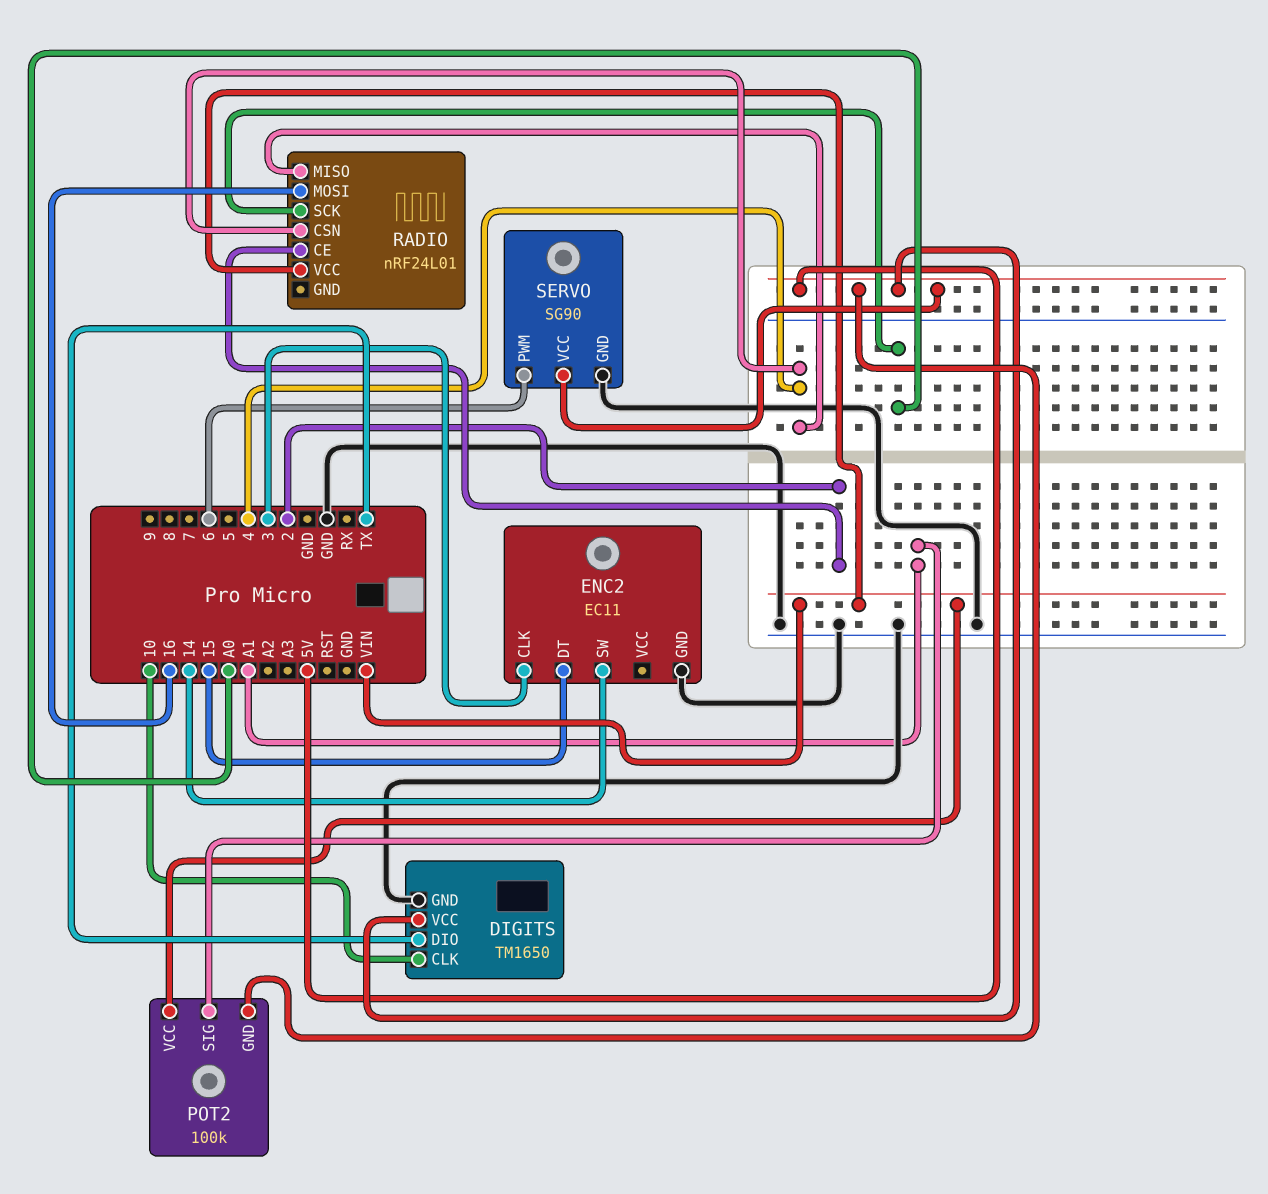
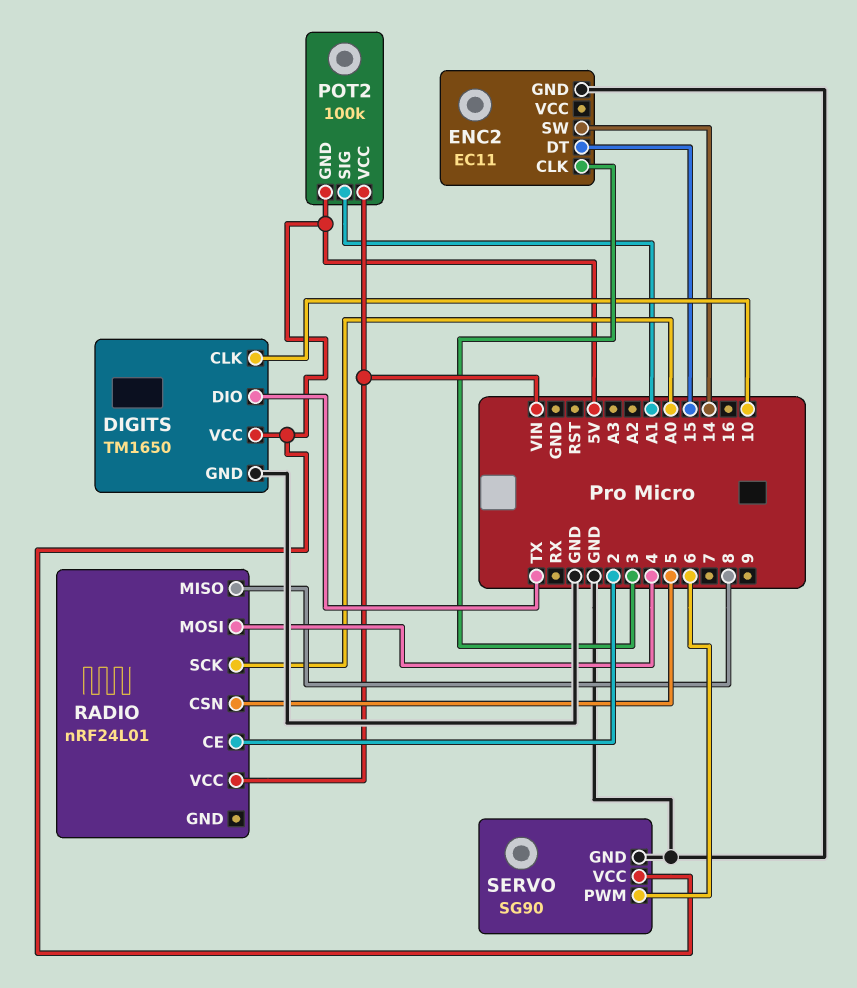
RADIO pin CSN: 4 -> 5
RADIO pin MISO: 4 -> 8
RADIO pin MOSI: 16 -> 4

